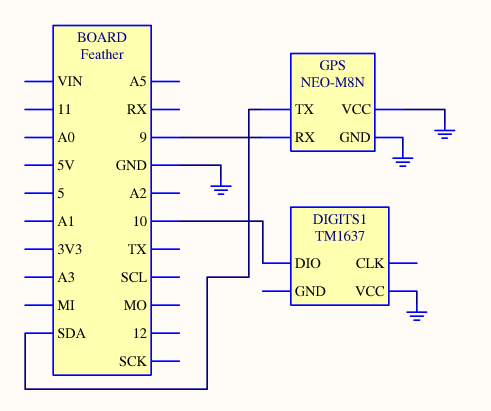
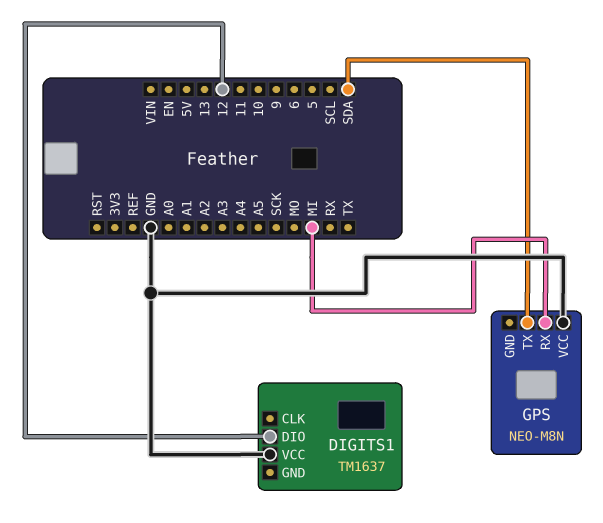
DIGITS1 pin DIO: 10 -> 12
GPS pin GND: GND -> none
GPS pin RX: 9 -> MI

